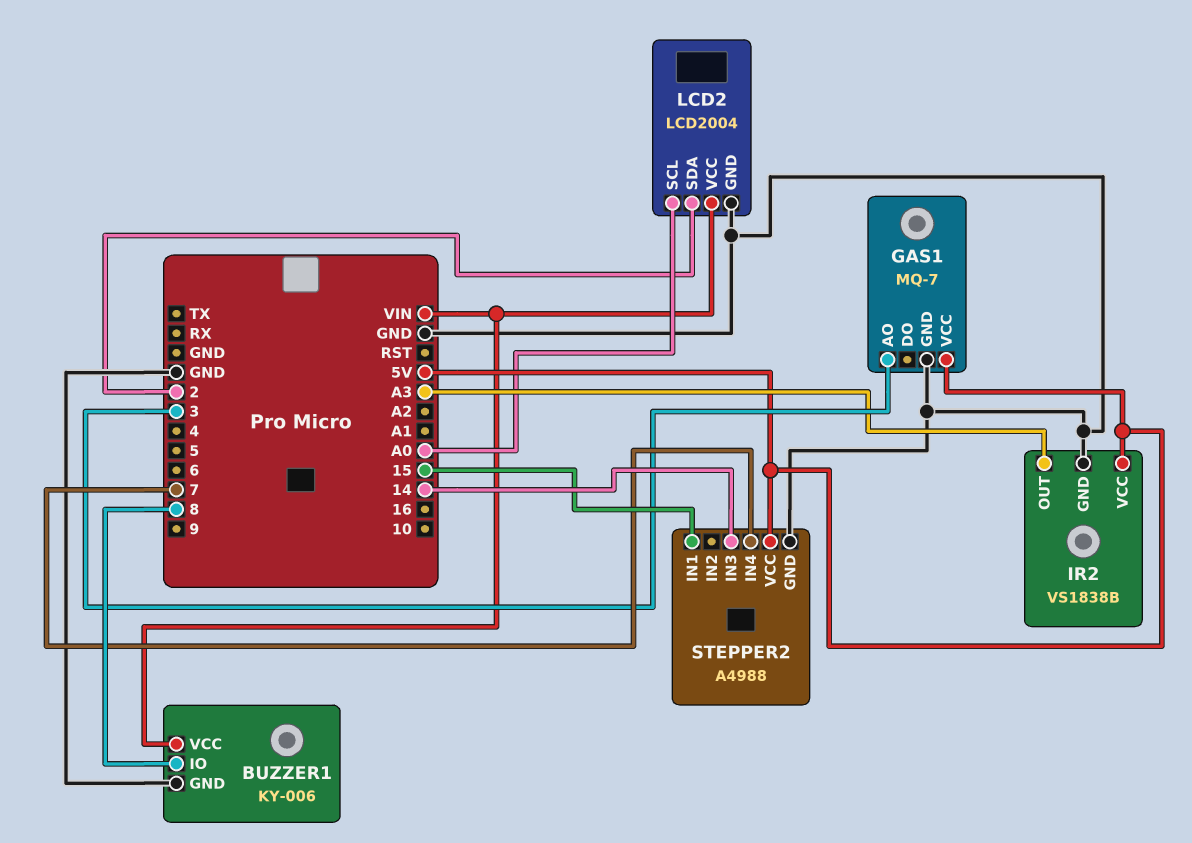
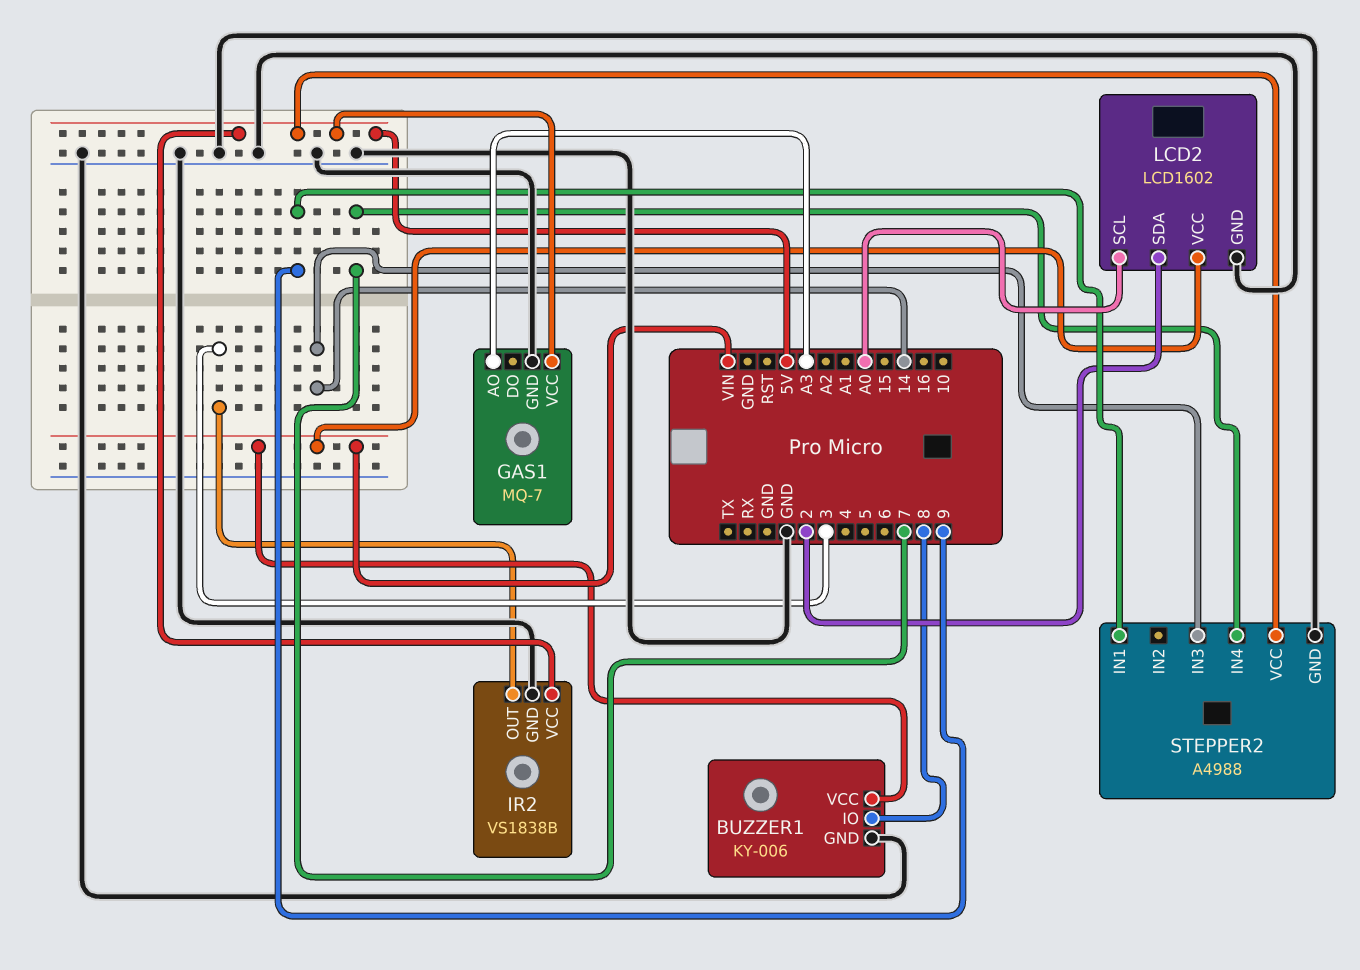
GAS1 pin AO: 3 -> A3
IR2 pin OUT: A3 -> 3
LCD2: LCD2004 -> LCD1602
STEPPER2 pin IN1: 15 -> 9

